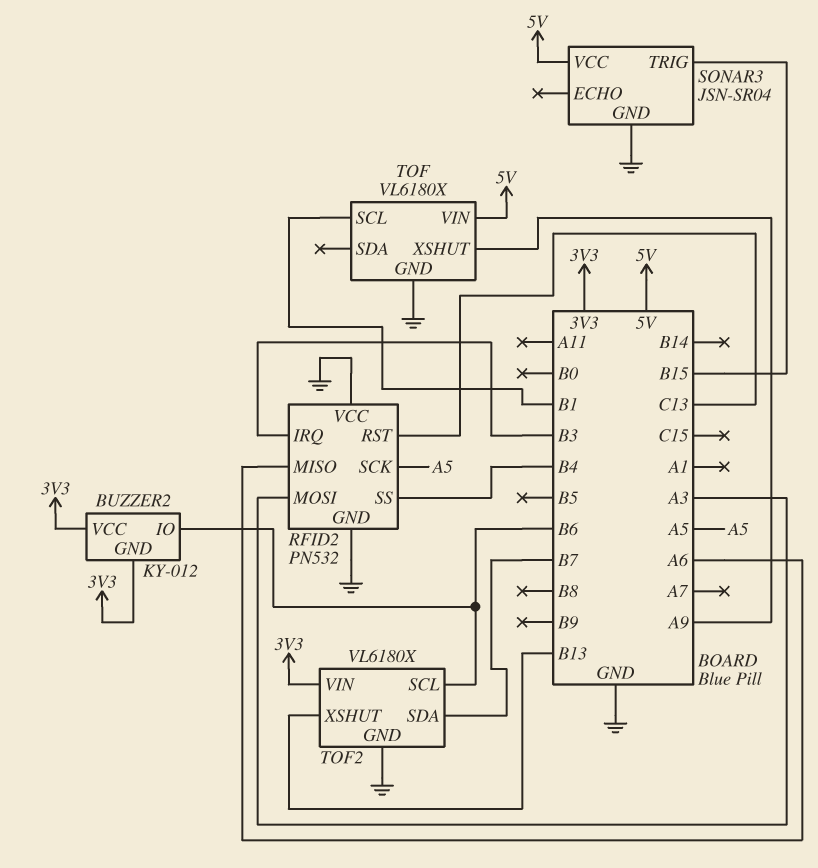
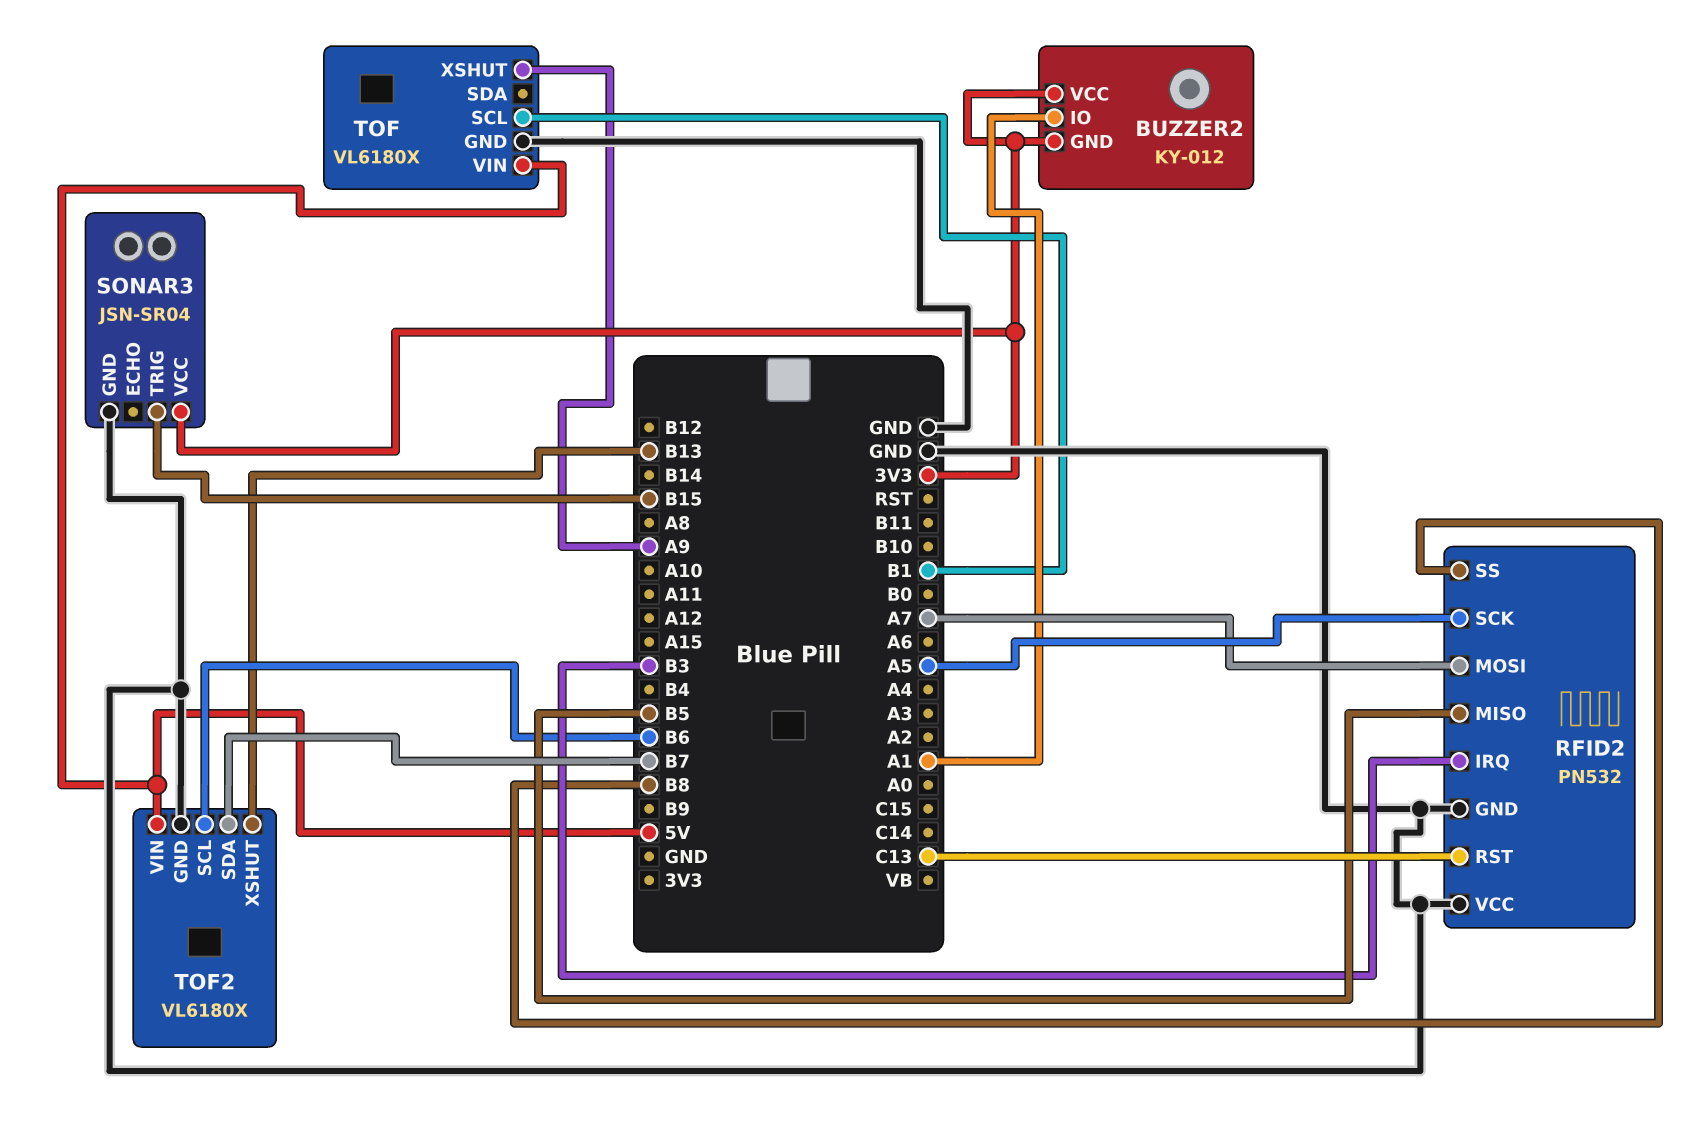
BUZZER2 pin IO: B6 -> A1
RFID2 pin MISO: A6 -> B5
RFID2 pin MOSI: A3 -> A7
RFID2 pin SS: B4 -> B8
SONAR3 pin VCC: 5V -> 3V3
TOF2 pin VIN: 3V3 -> 5V

